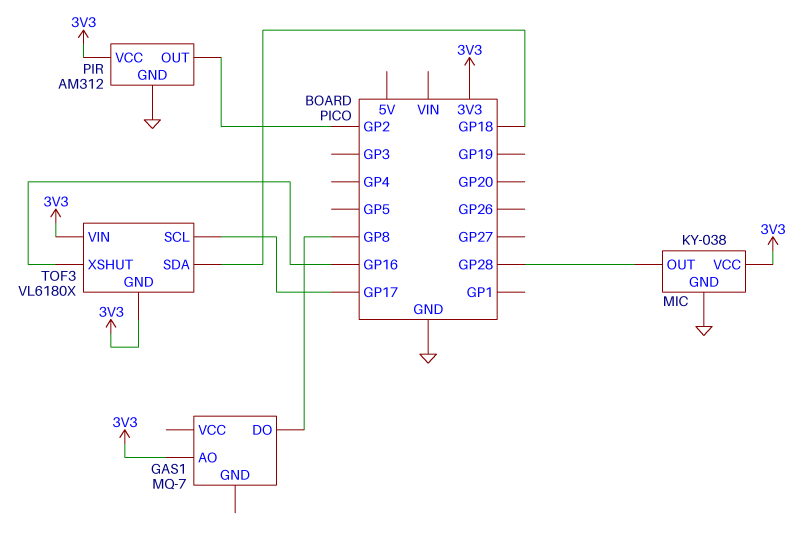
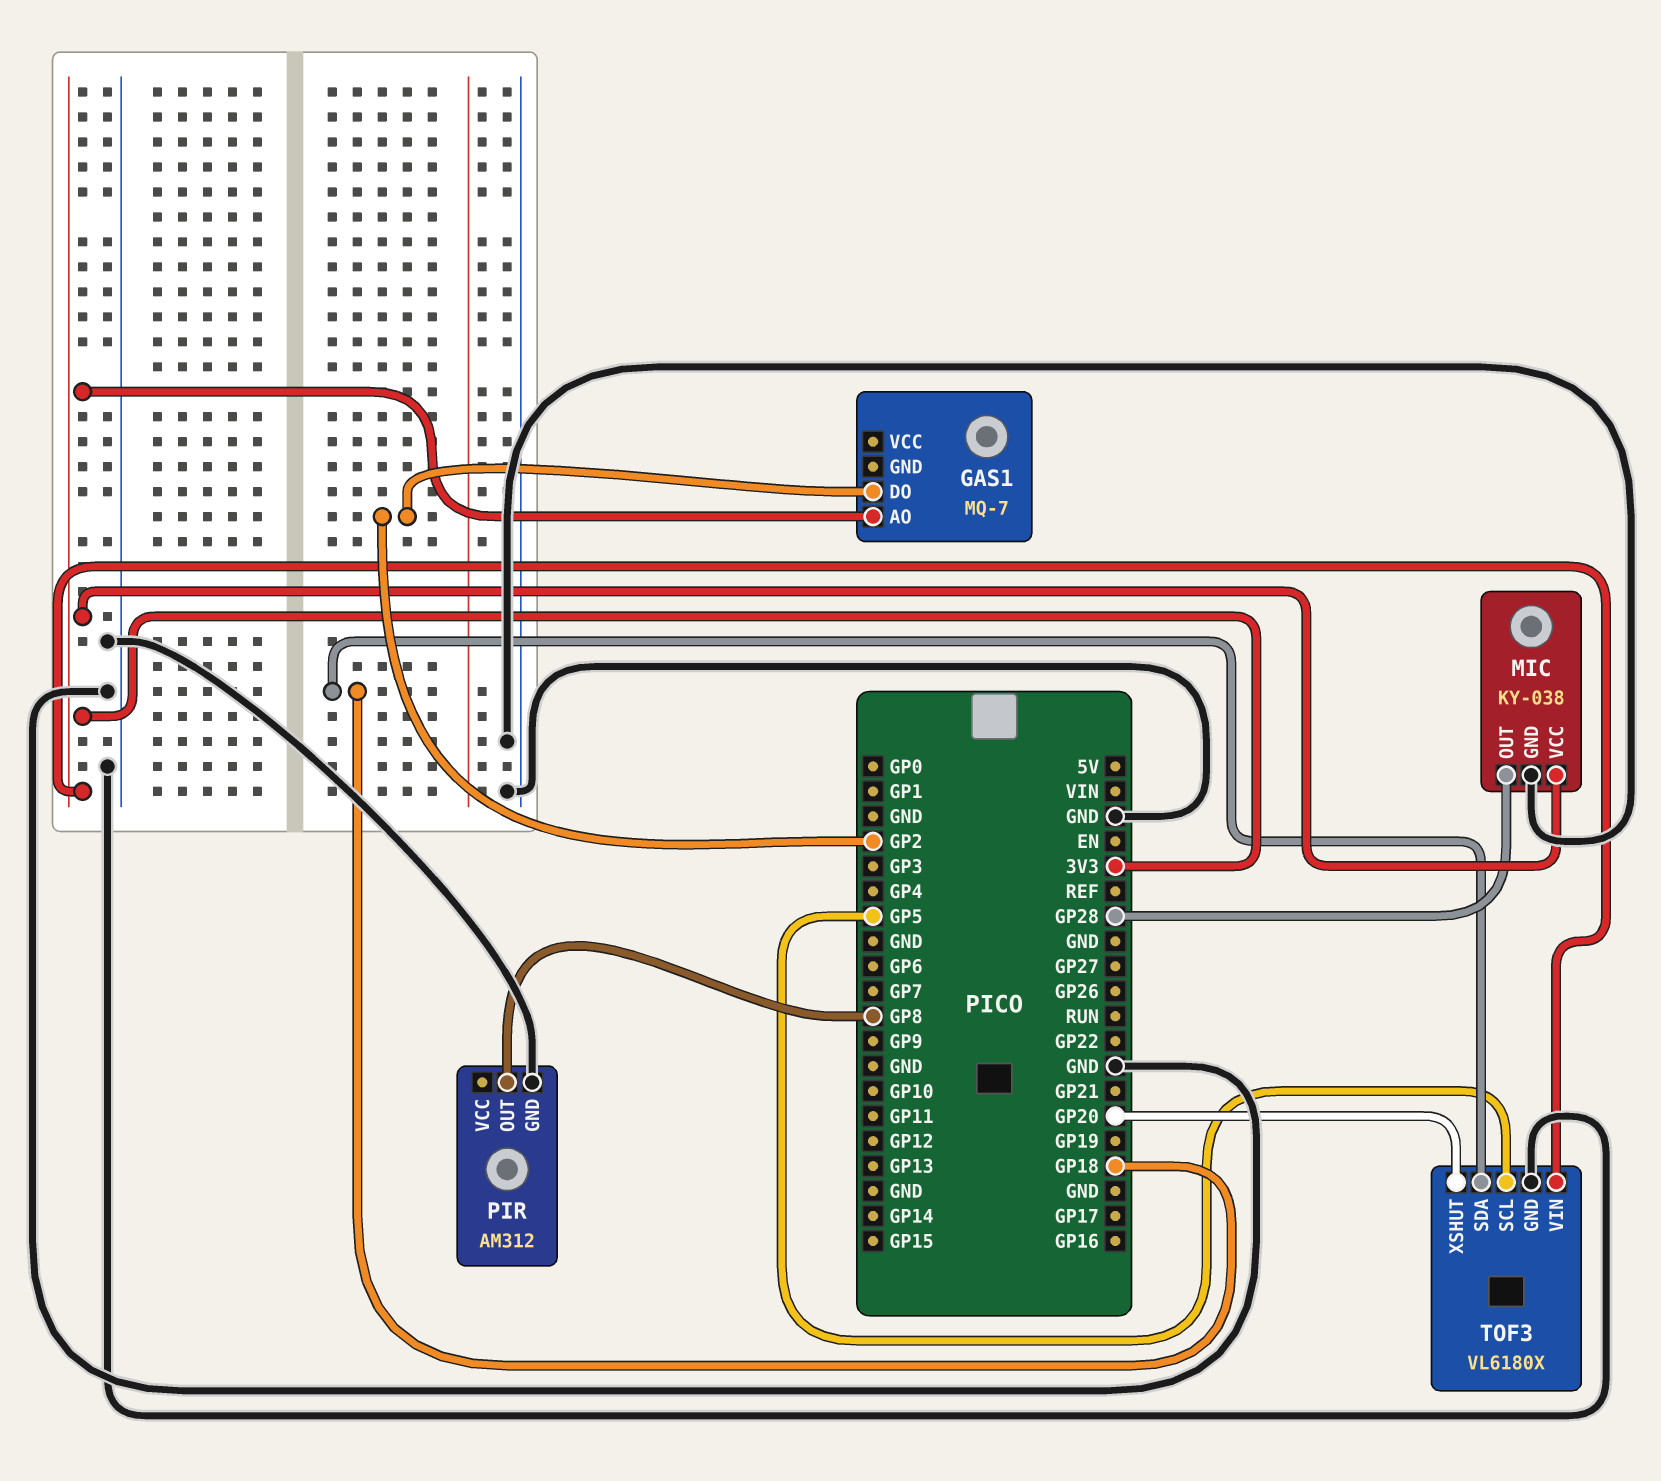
GAS1 pin DO: GP8 -> GP2
PIR pin OUT: GP2 -> GP8
PIR pin VCC: 3V3 -> none
TOF3 pin GND: 3V3 -> GND
TOF3 pin SCL: GP17 -> GP5
TOF3 pin XSHUT: GP16 -> GP20

